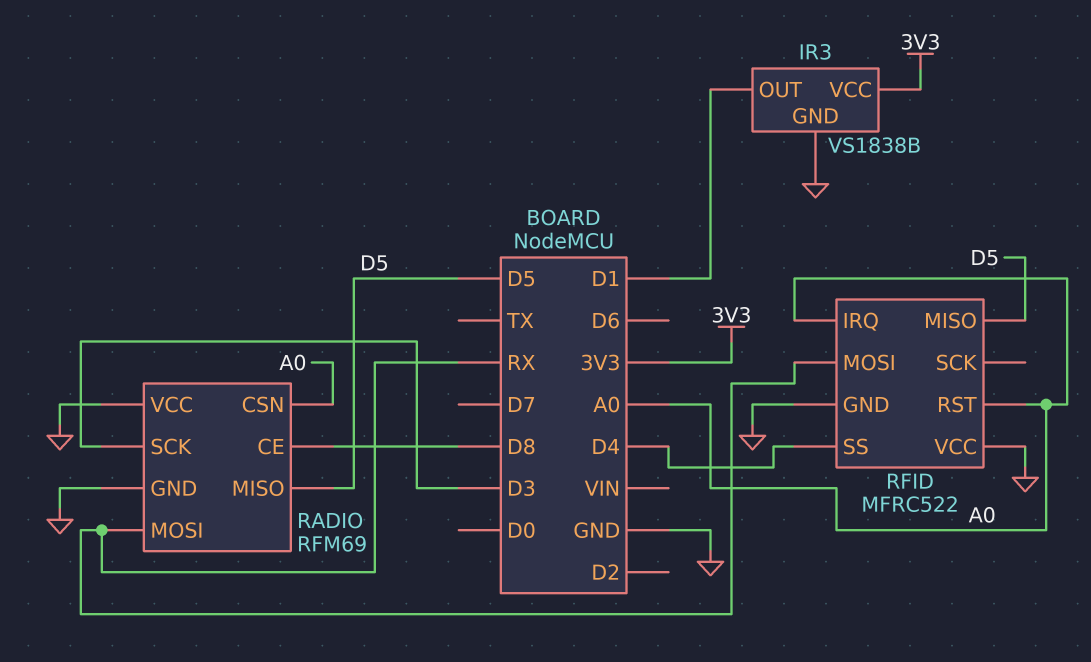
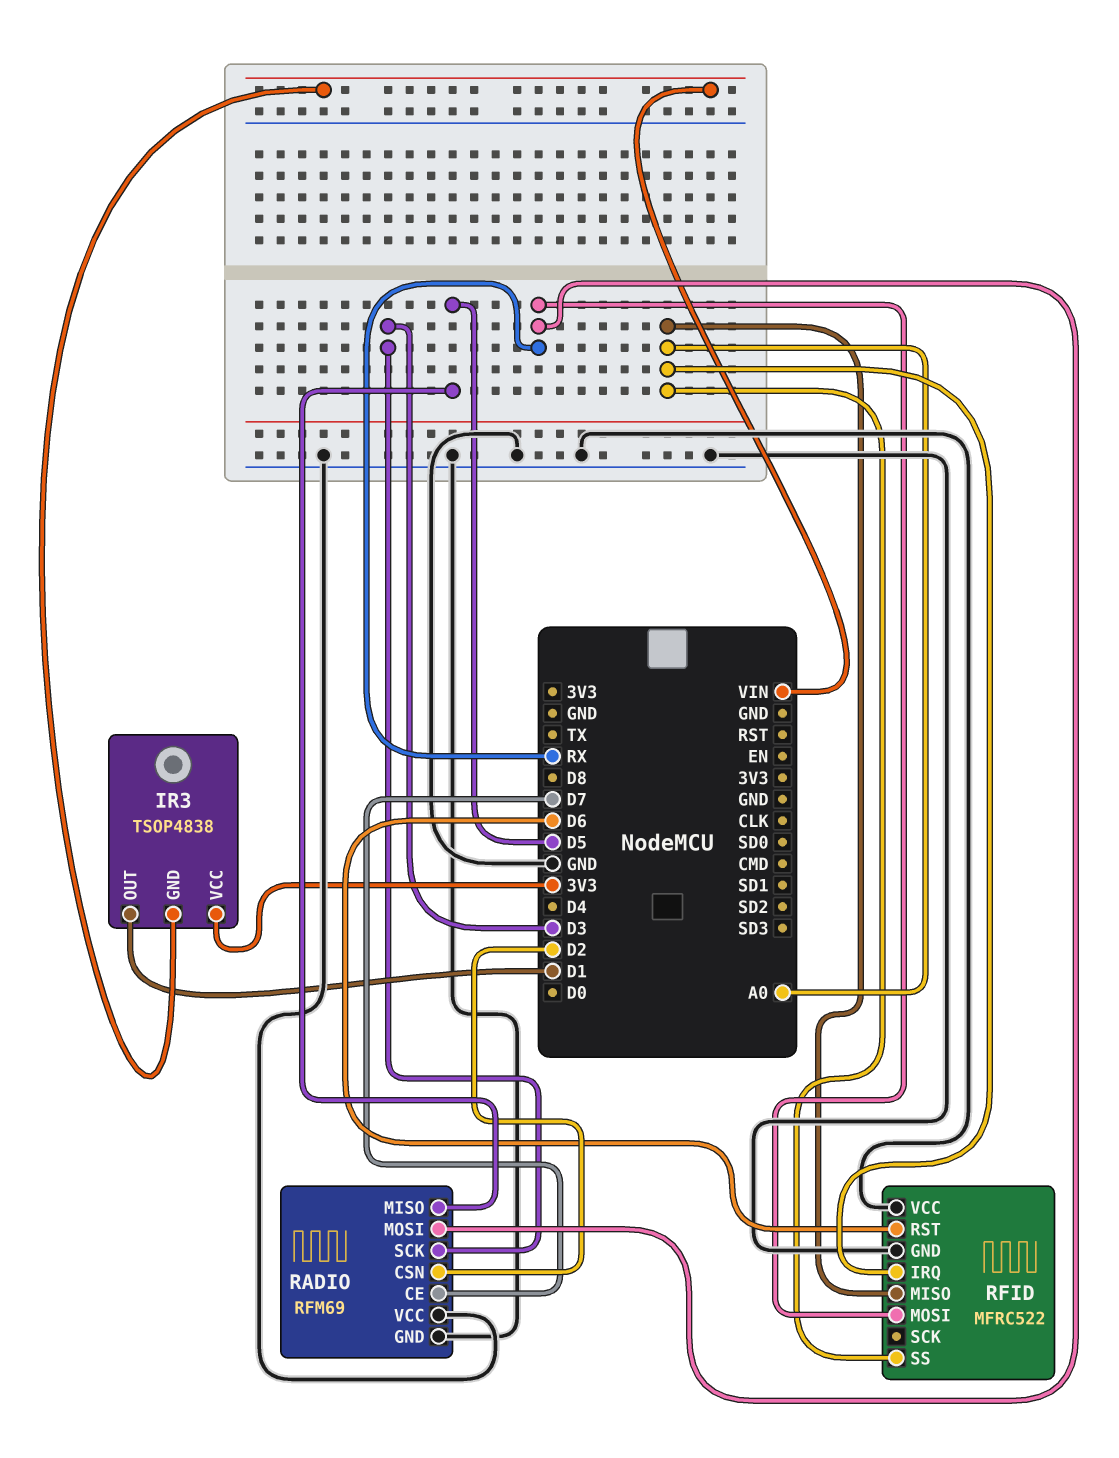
IR3: VS1838B -> TSOP4838
IR3 pin GND: GND -> VIN
RADIO pin CE: D8 -> D7
RADIO pin CSN: A0 -> D2
RFID pin MISO: D5 -> A0
RFID pin RST: A0 -> D6
RFID pin SS: D4 -> A0

